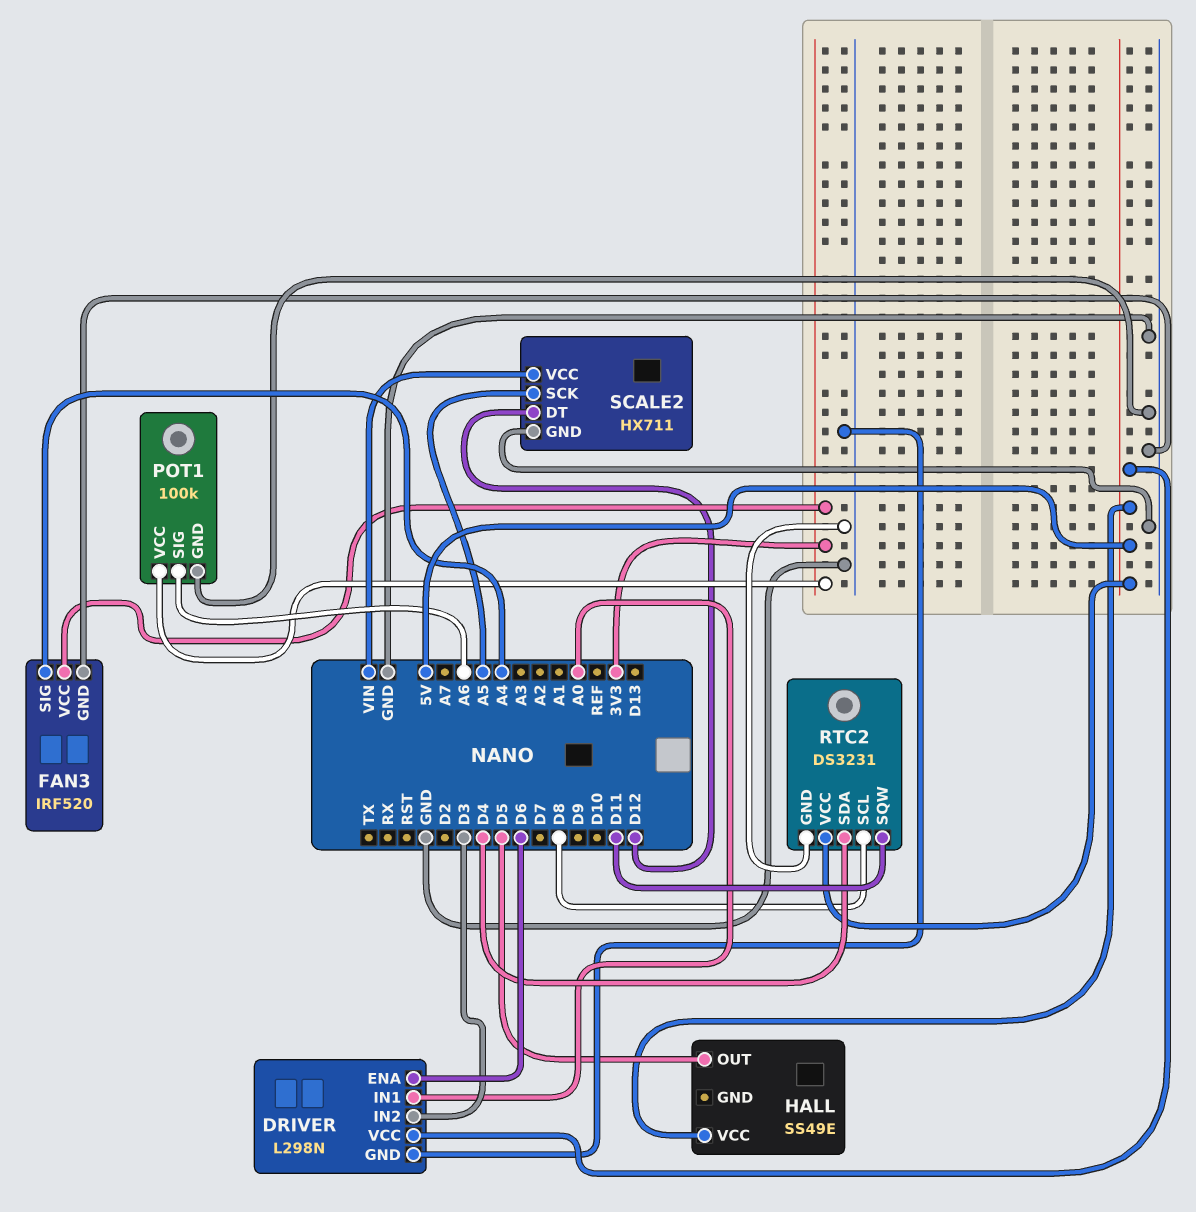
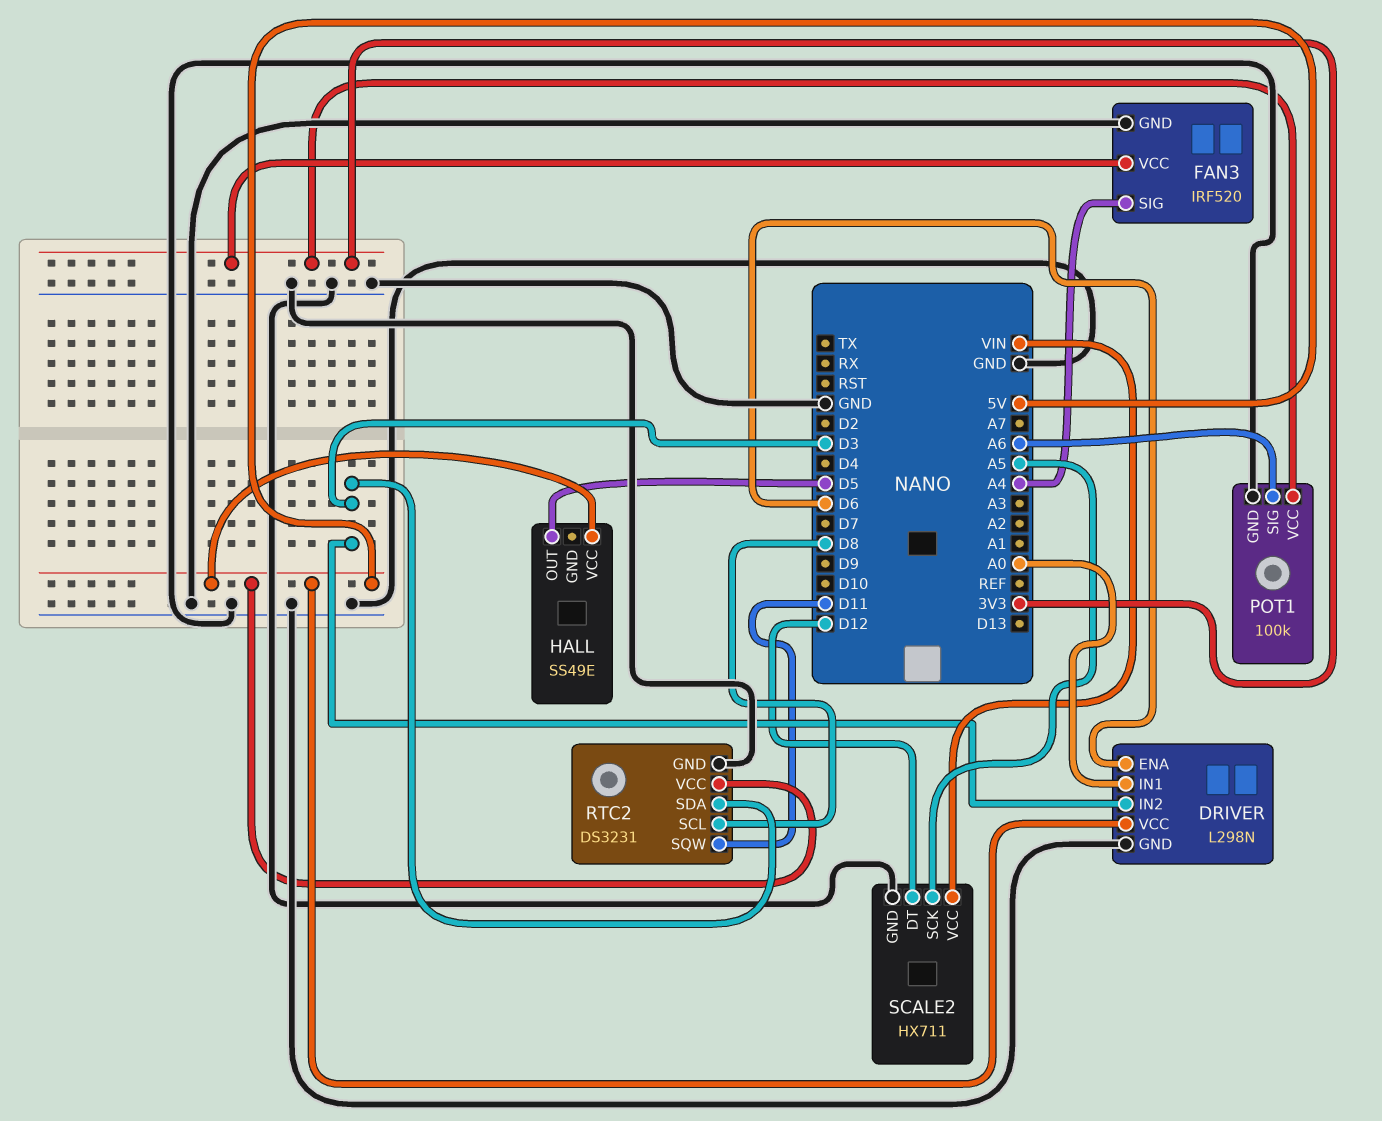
RTC2 pin SDA: D4 -> D3

